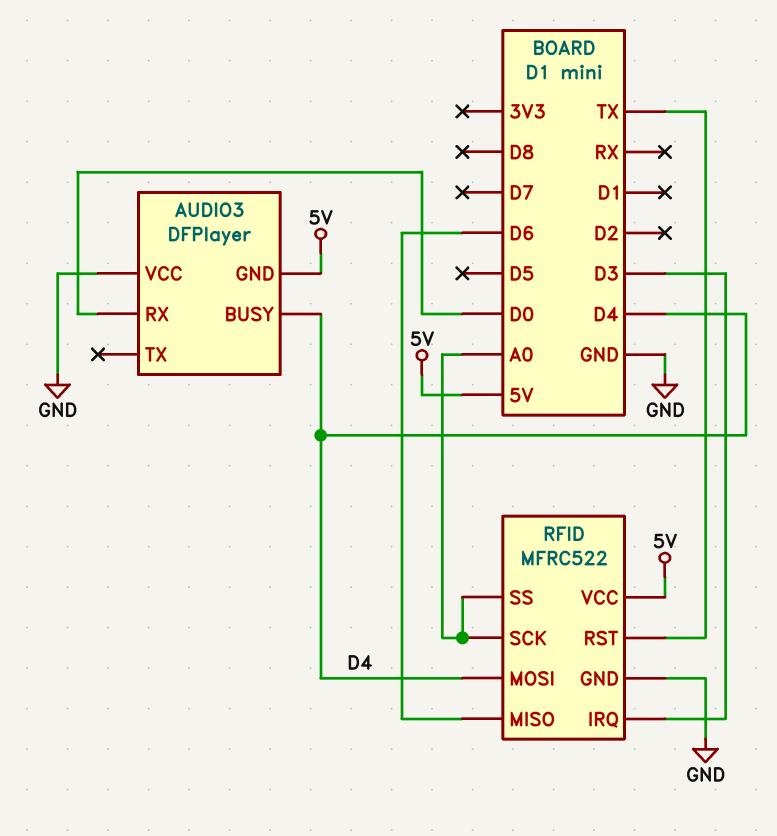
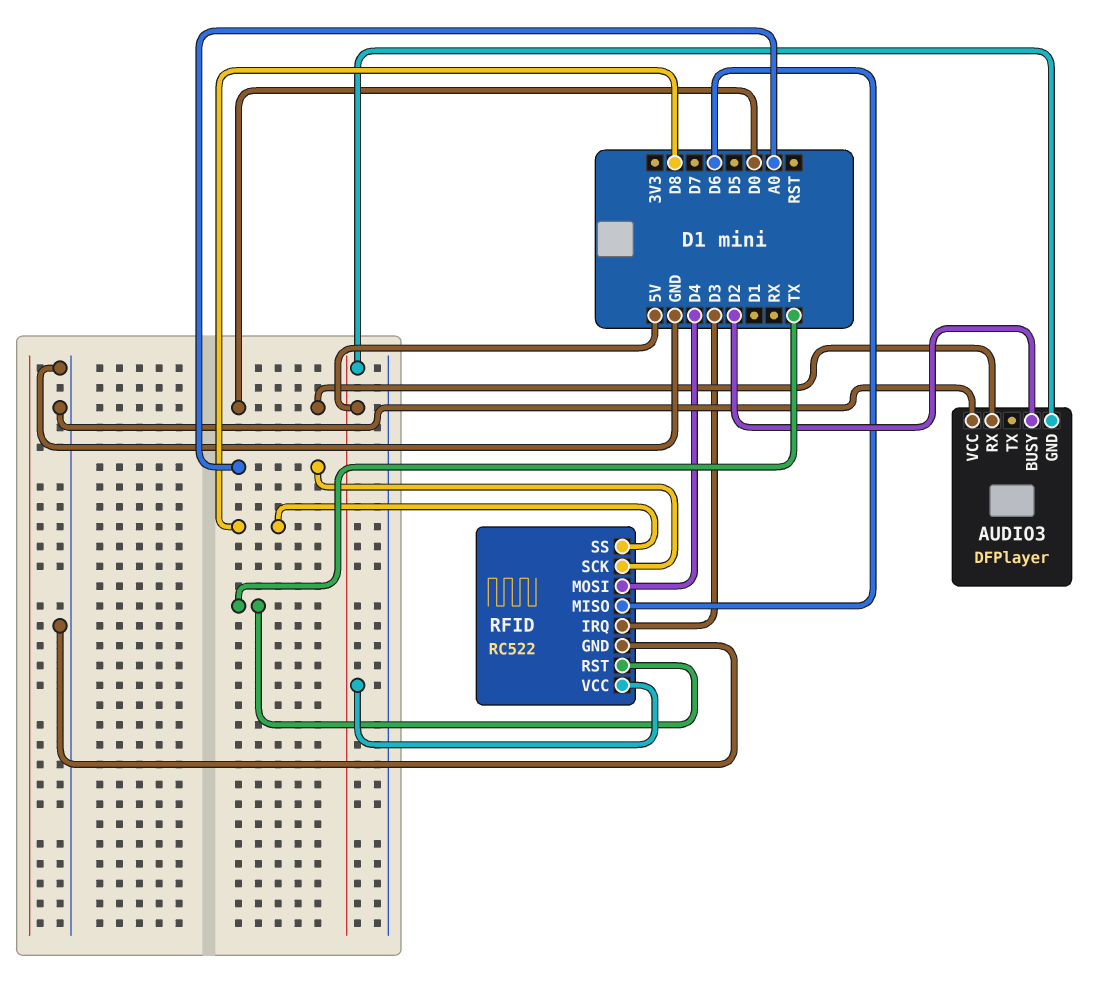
AUDIO3 pin BUSY: D4 -> D2
RFID: MFRC522 -> RC522
RFID pin SS: A0 -> D8

